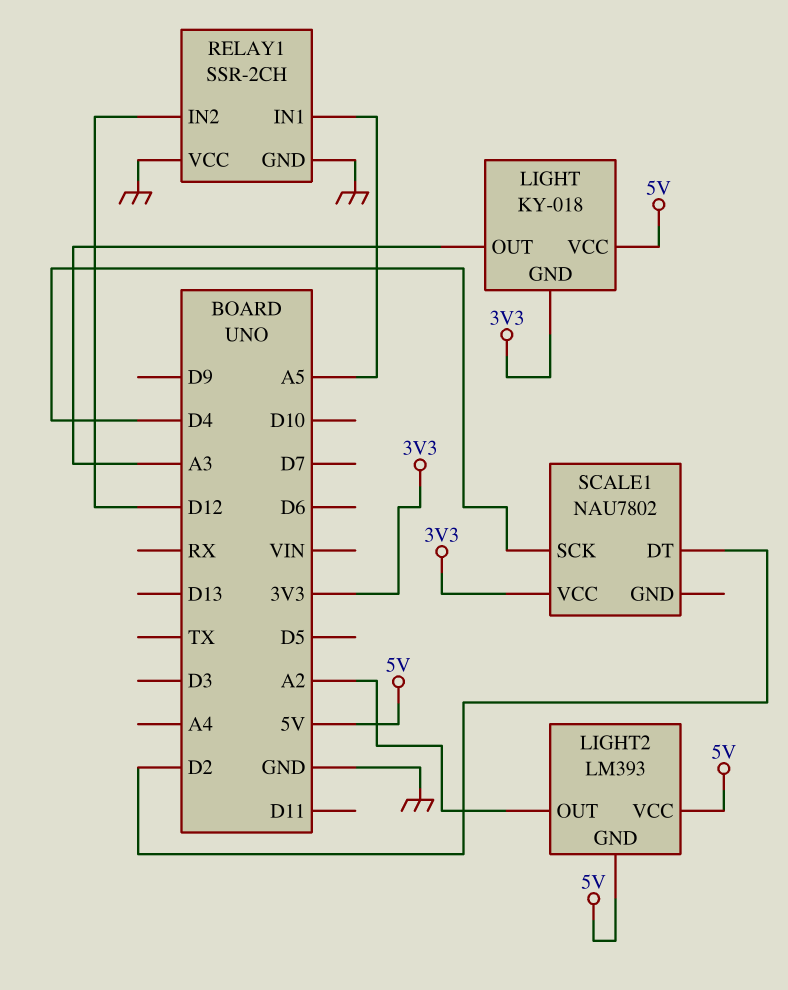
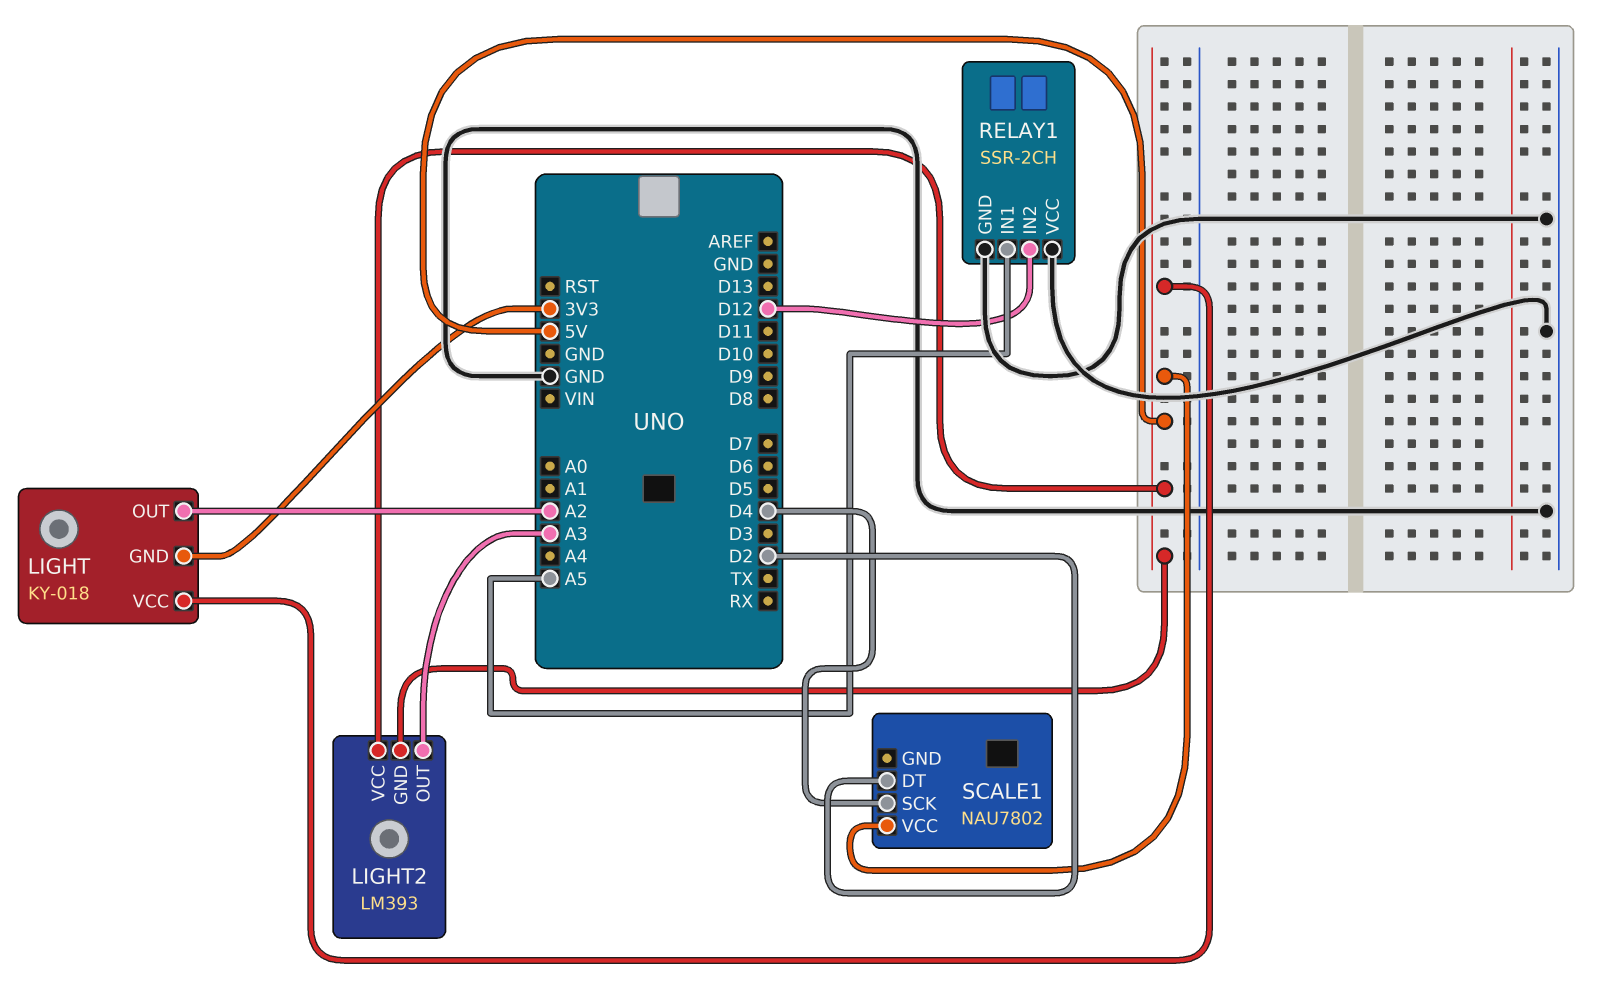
LIGHT pin OUT: A3 -> A2
LIGHT2 pin OUT: A2 -> A3
SCALE1 pin VCC: 3V3 -> 5V

